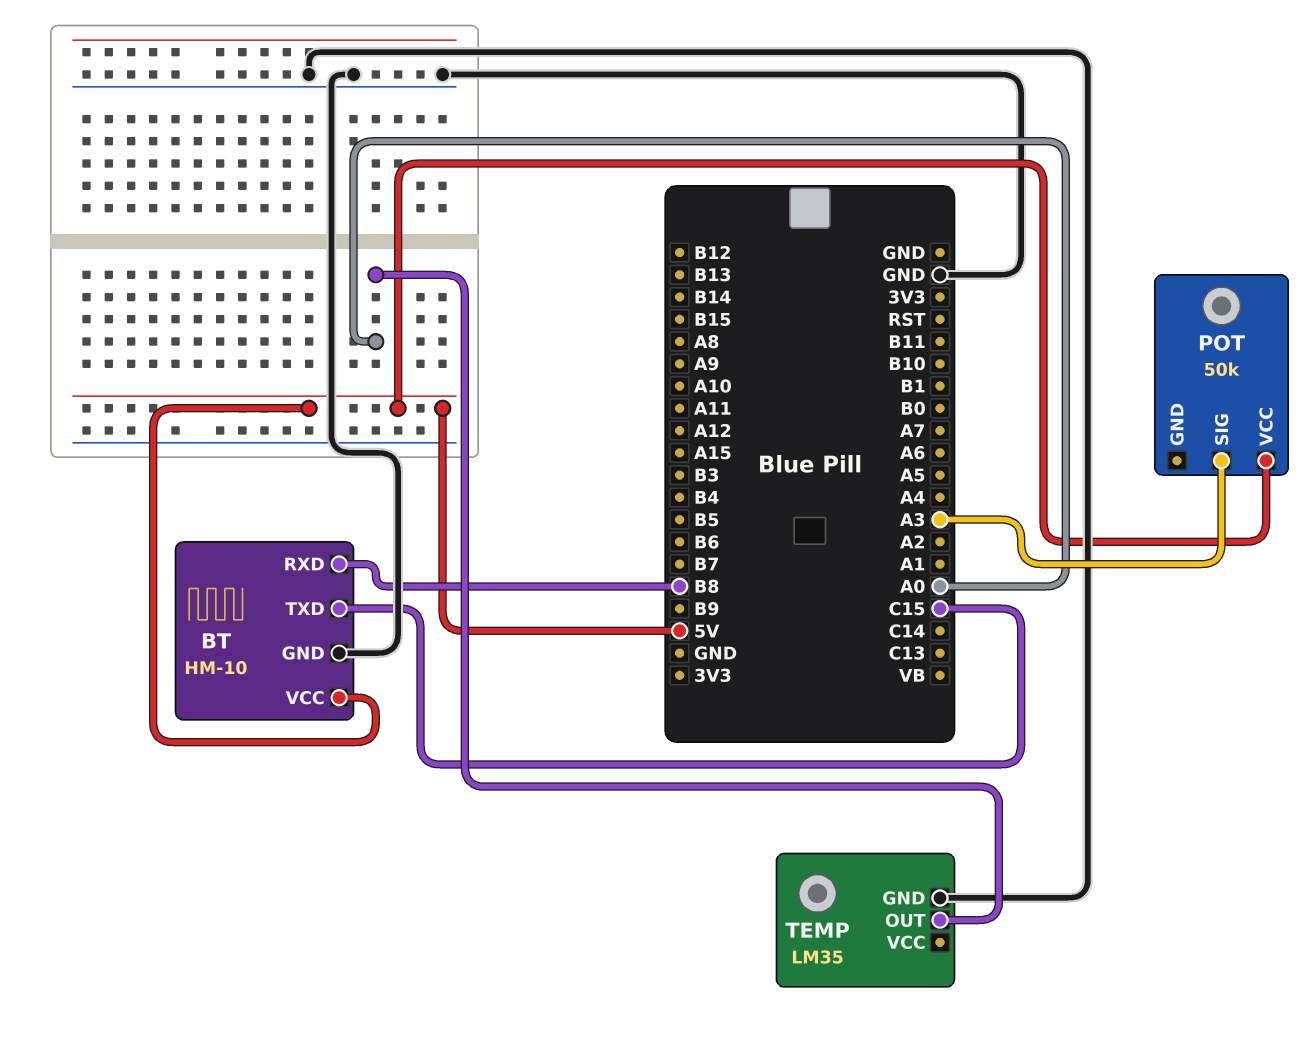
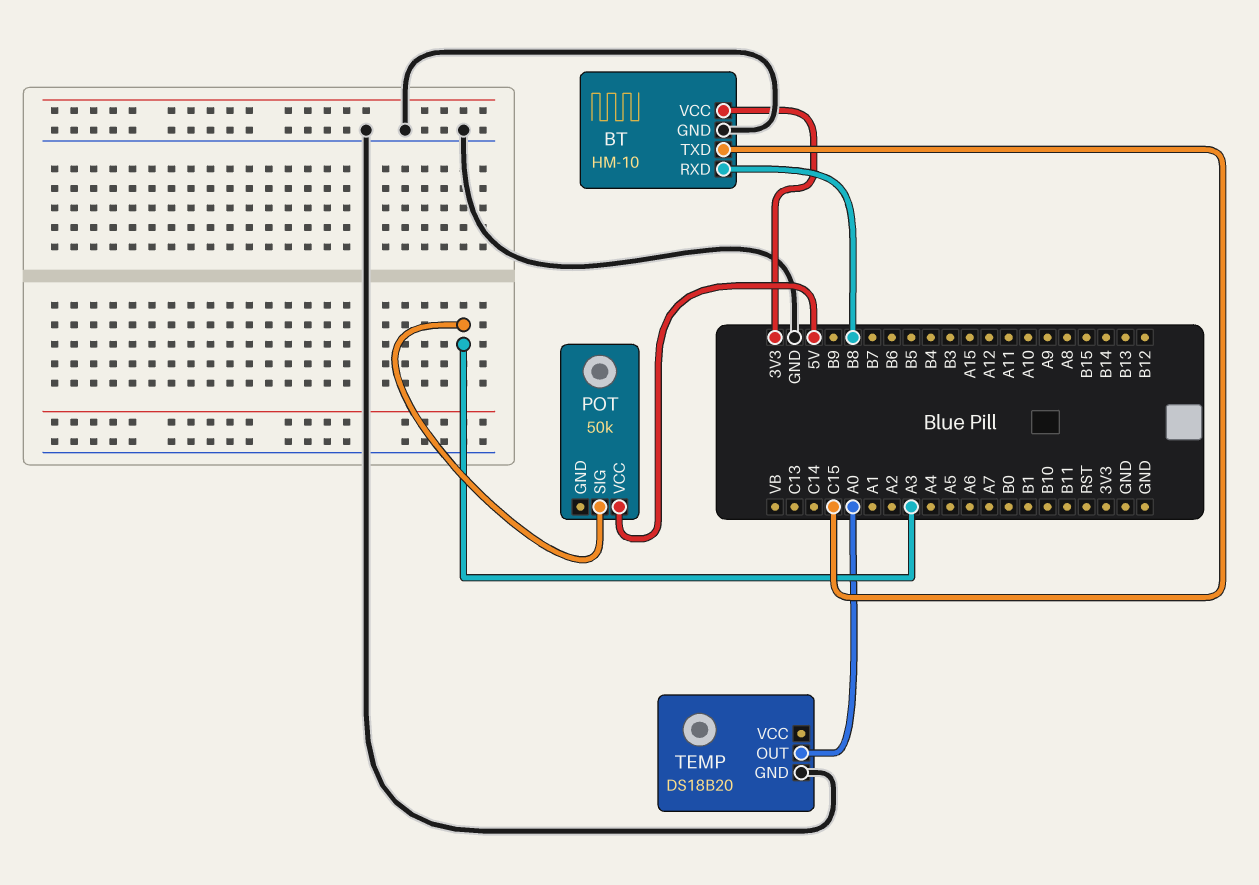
BT pin VCC: 5V -> 3V3
TEMP: LM35 -> DS18B20

